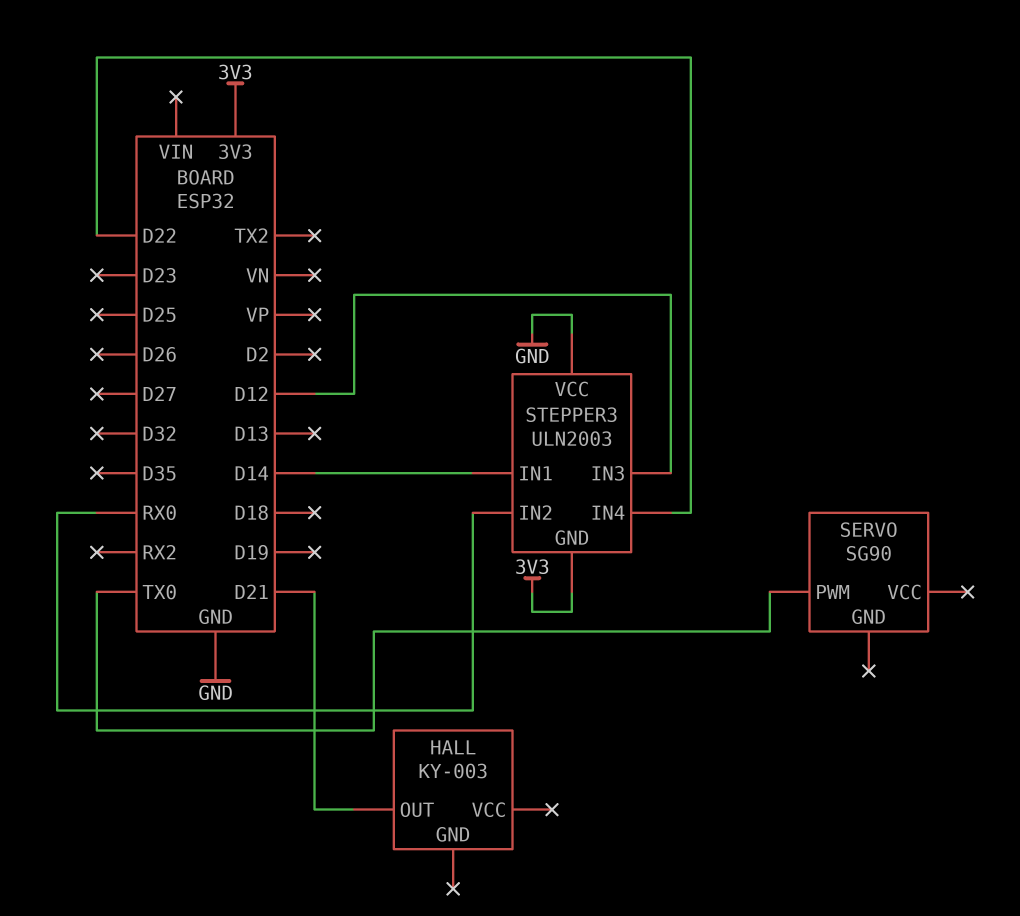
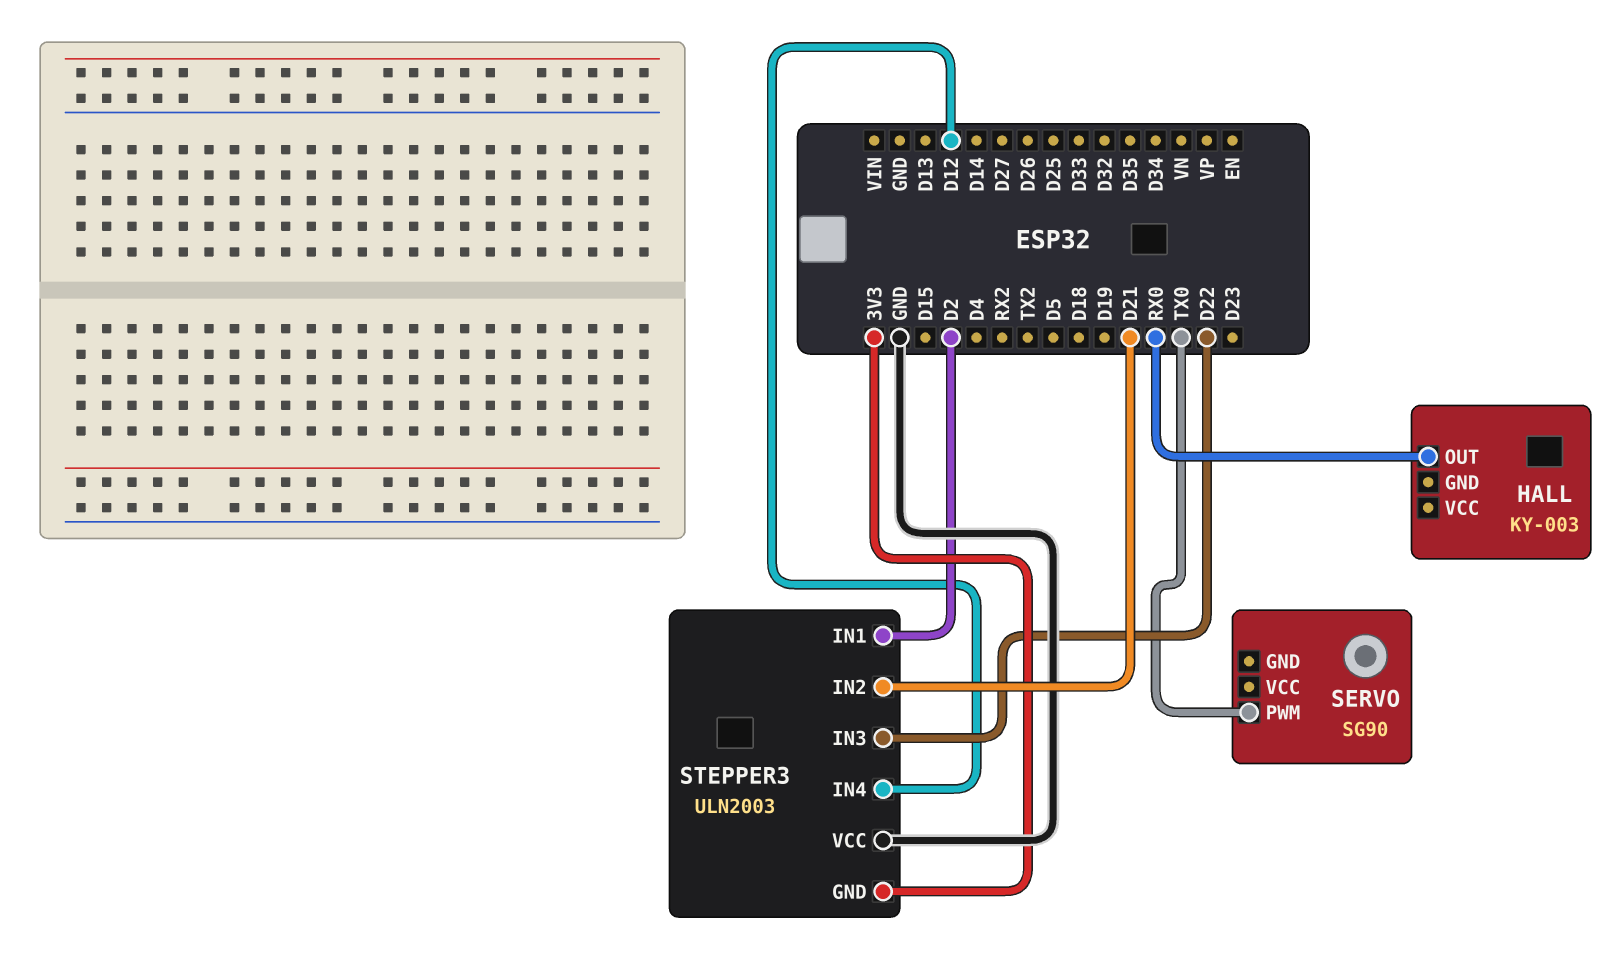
HALL pin OUT: D21 -> RX0
STEPPER3 pin IN1: D14 -> D2
STEPPER3 pin IN2: RX0 -> D21
STEPPER3 pin IN3: D12 -> D22
STEPPER3 pin IN4: D22 -> D12

